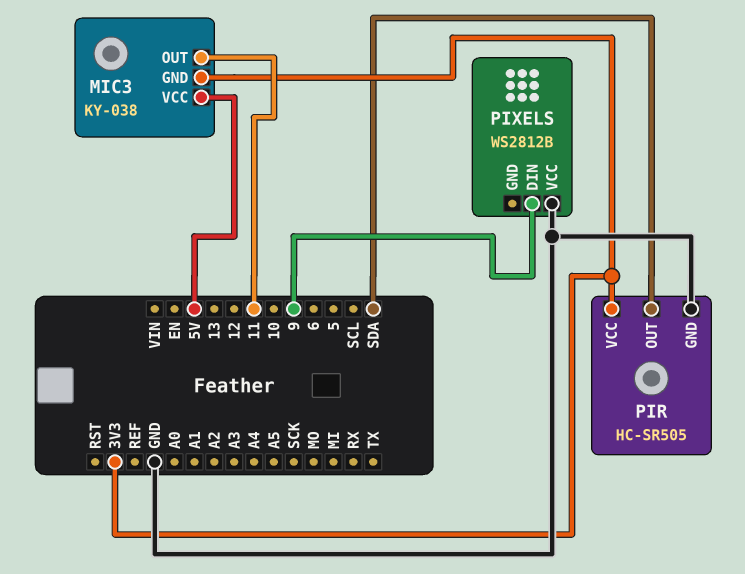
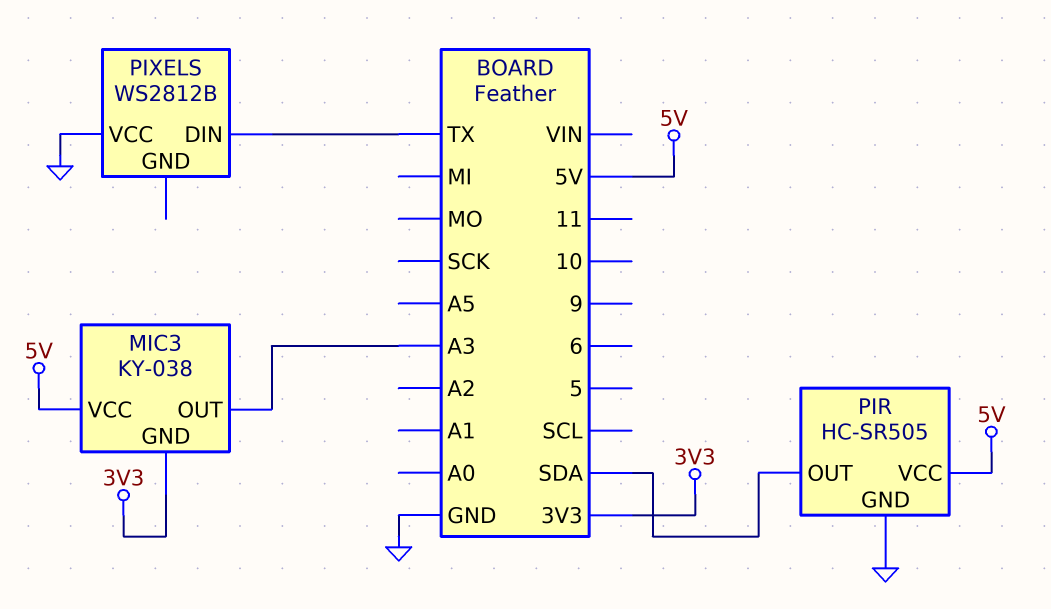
MIC3 pin OUT: 11 -> A3
PIR pin VCC: 3V3 -> 5V
PIXELS pin DIN: 9 -> TX

